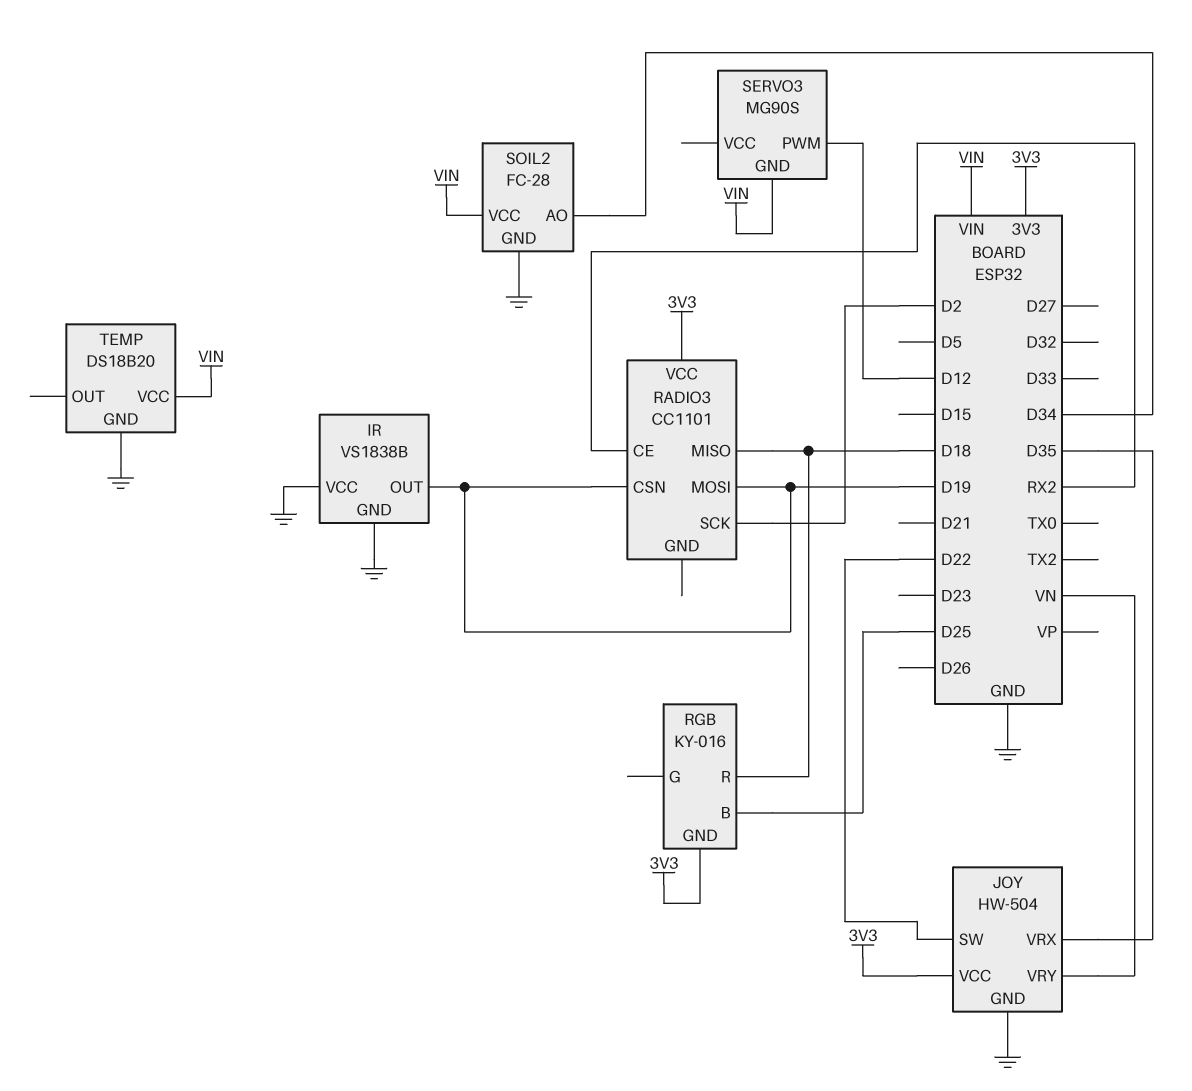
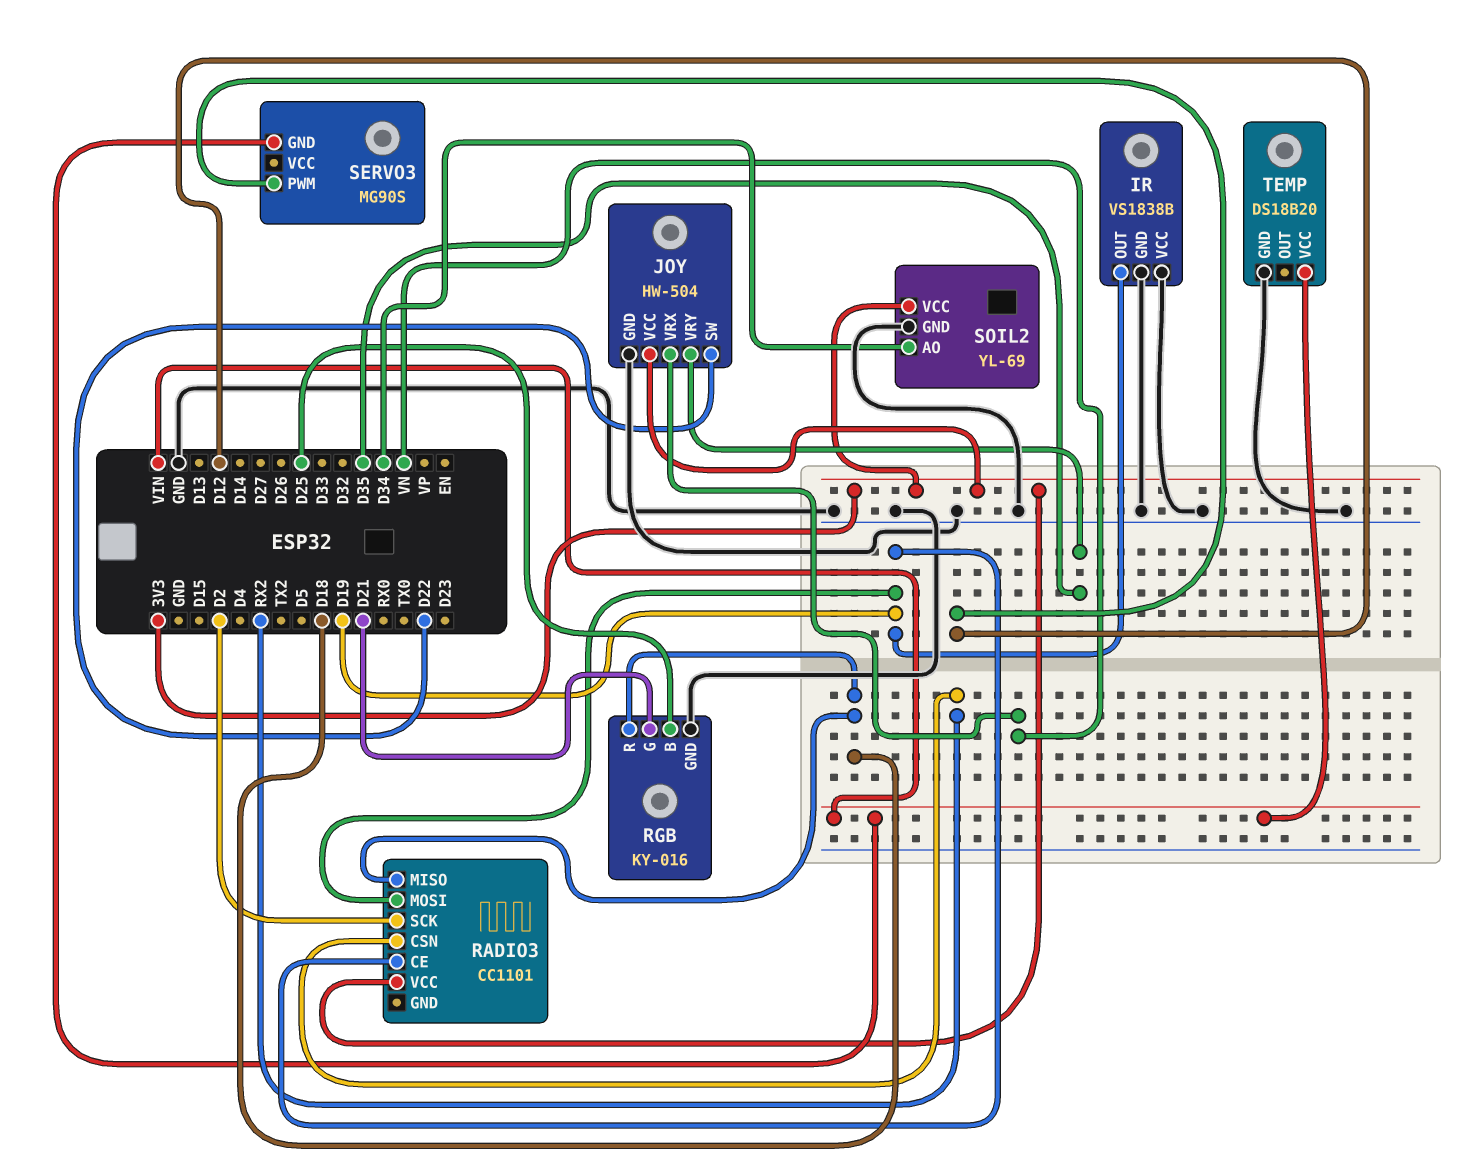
JOY pin VRX: D35 -> VN
JOY pin VRY: VN -> D35
RADIO3 pin CE: RX2 -> D19
RADIO3 pin CSN: D19 -> RX2
RGB pin G: none -> D21
RGB pin GND: 3V3 -> GND
SOIL2: FC-28 -> YL-69
SOIL2 pin VCC: VIN -> 3V3

